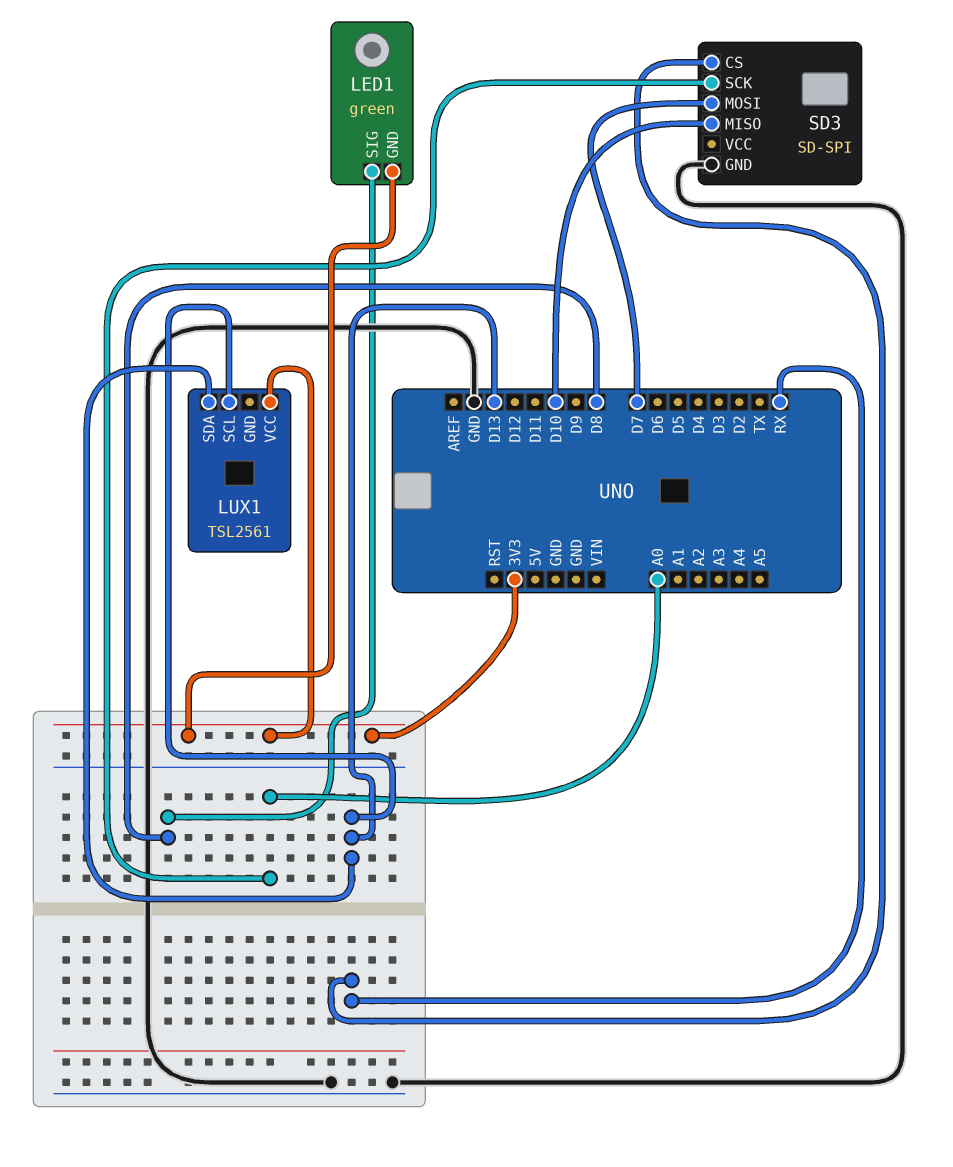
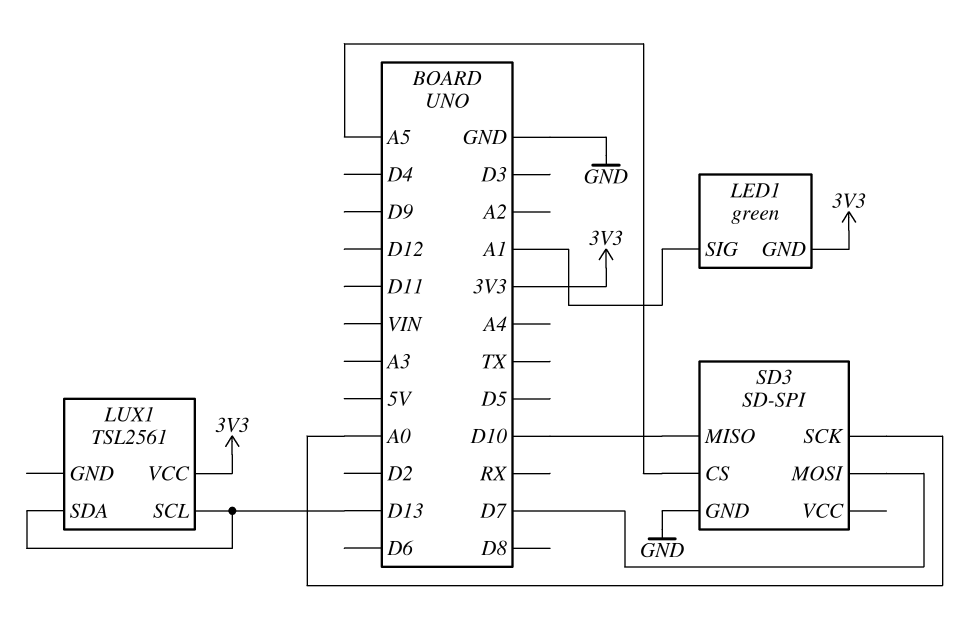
LED1 pin SIG: D8 -> A1
SD3 pin CS: RX -> A5

